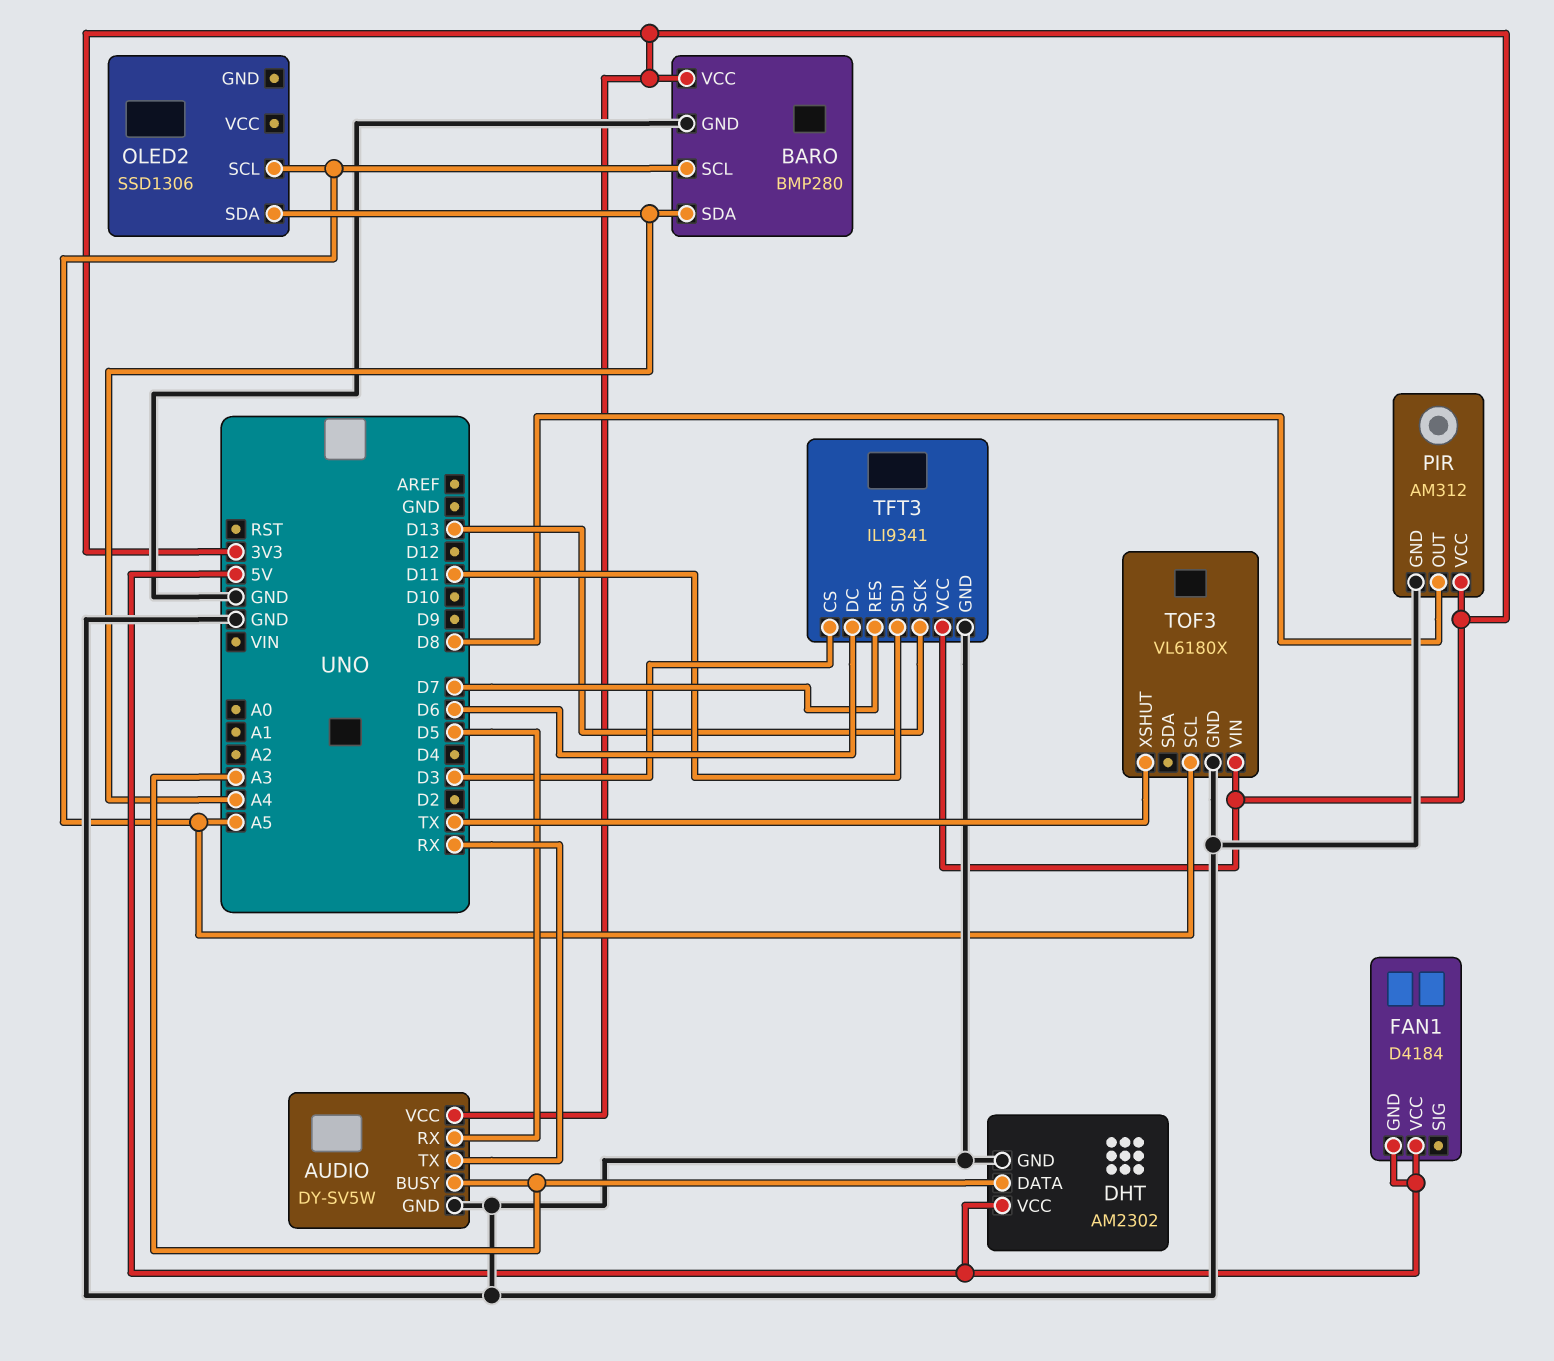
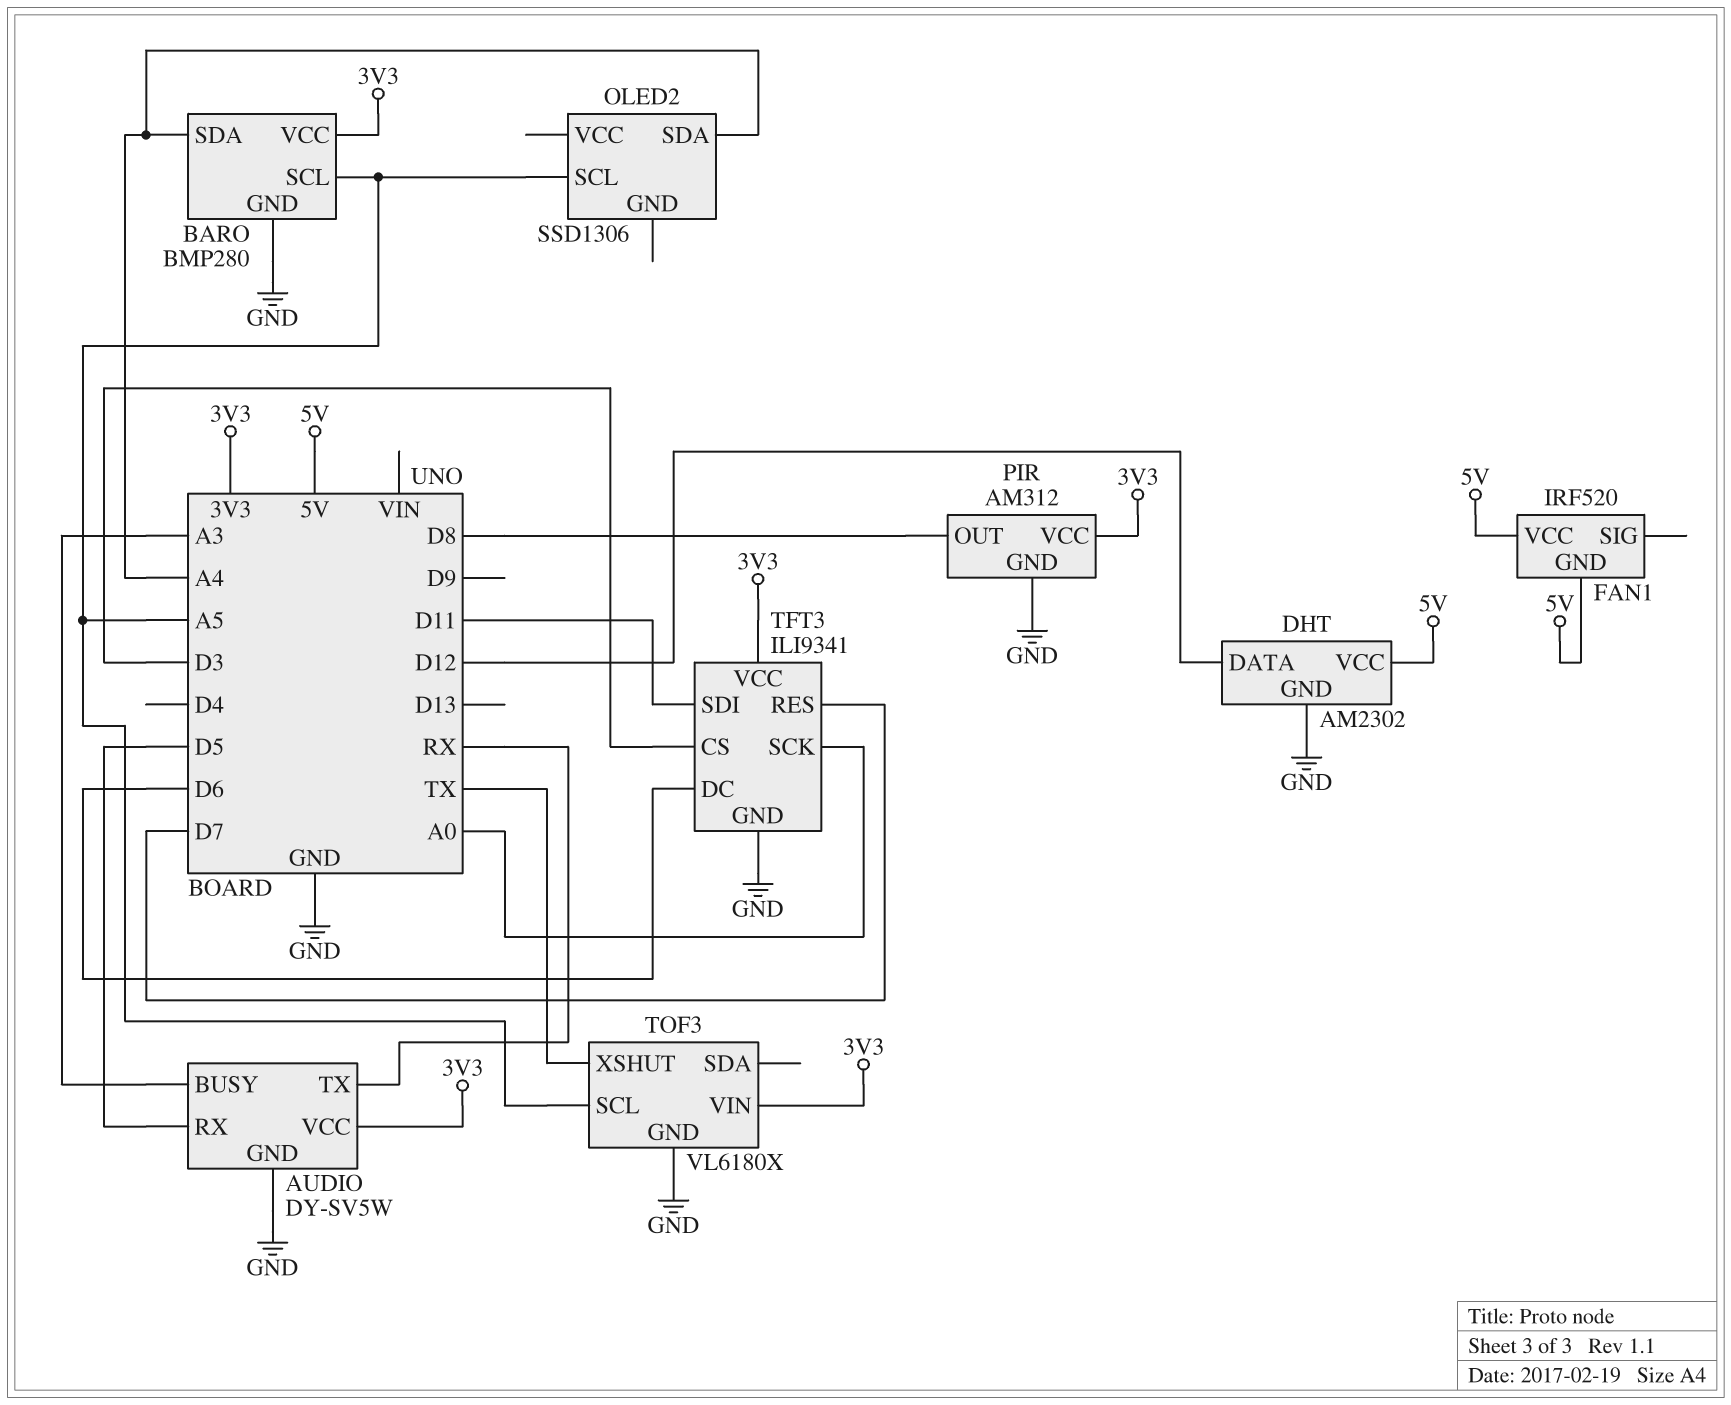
DHT pin DATA: A3 -> D12
FAN1: D4184 -> IRF520
TFT3 pin SCK: D13 -> A0

